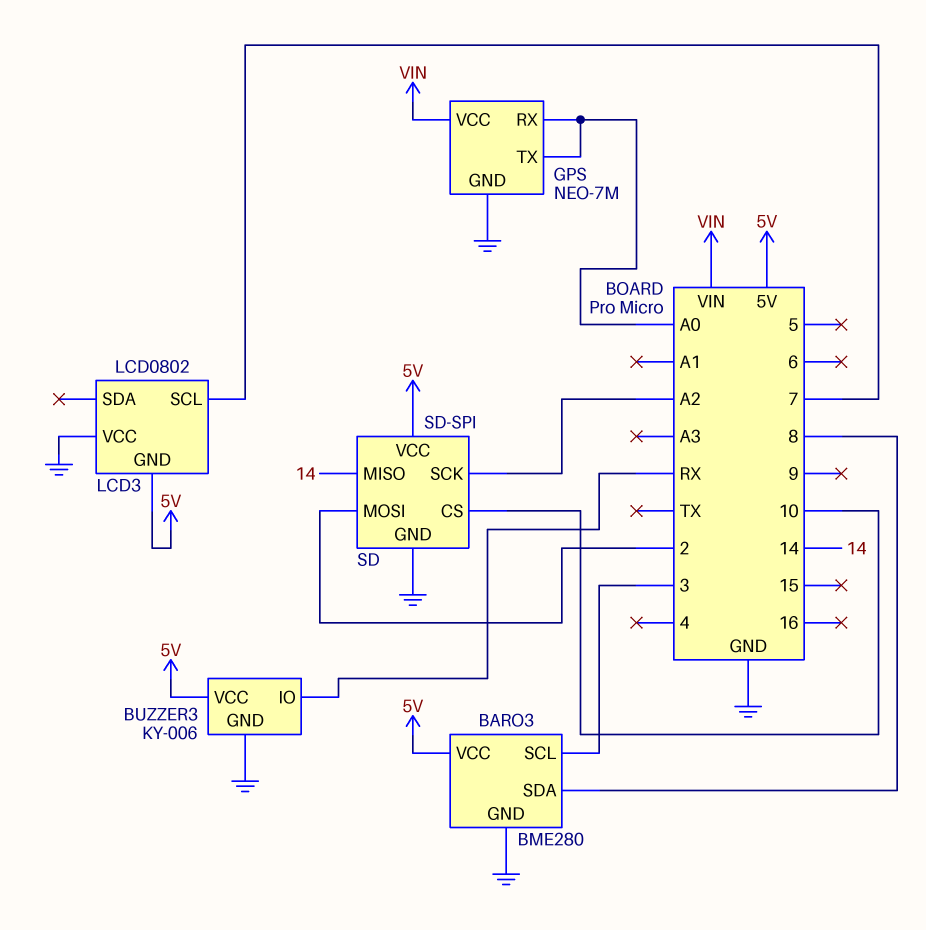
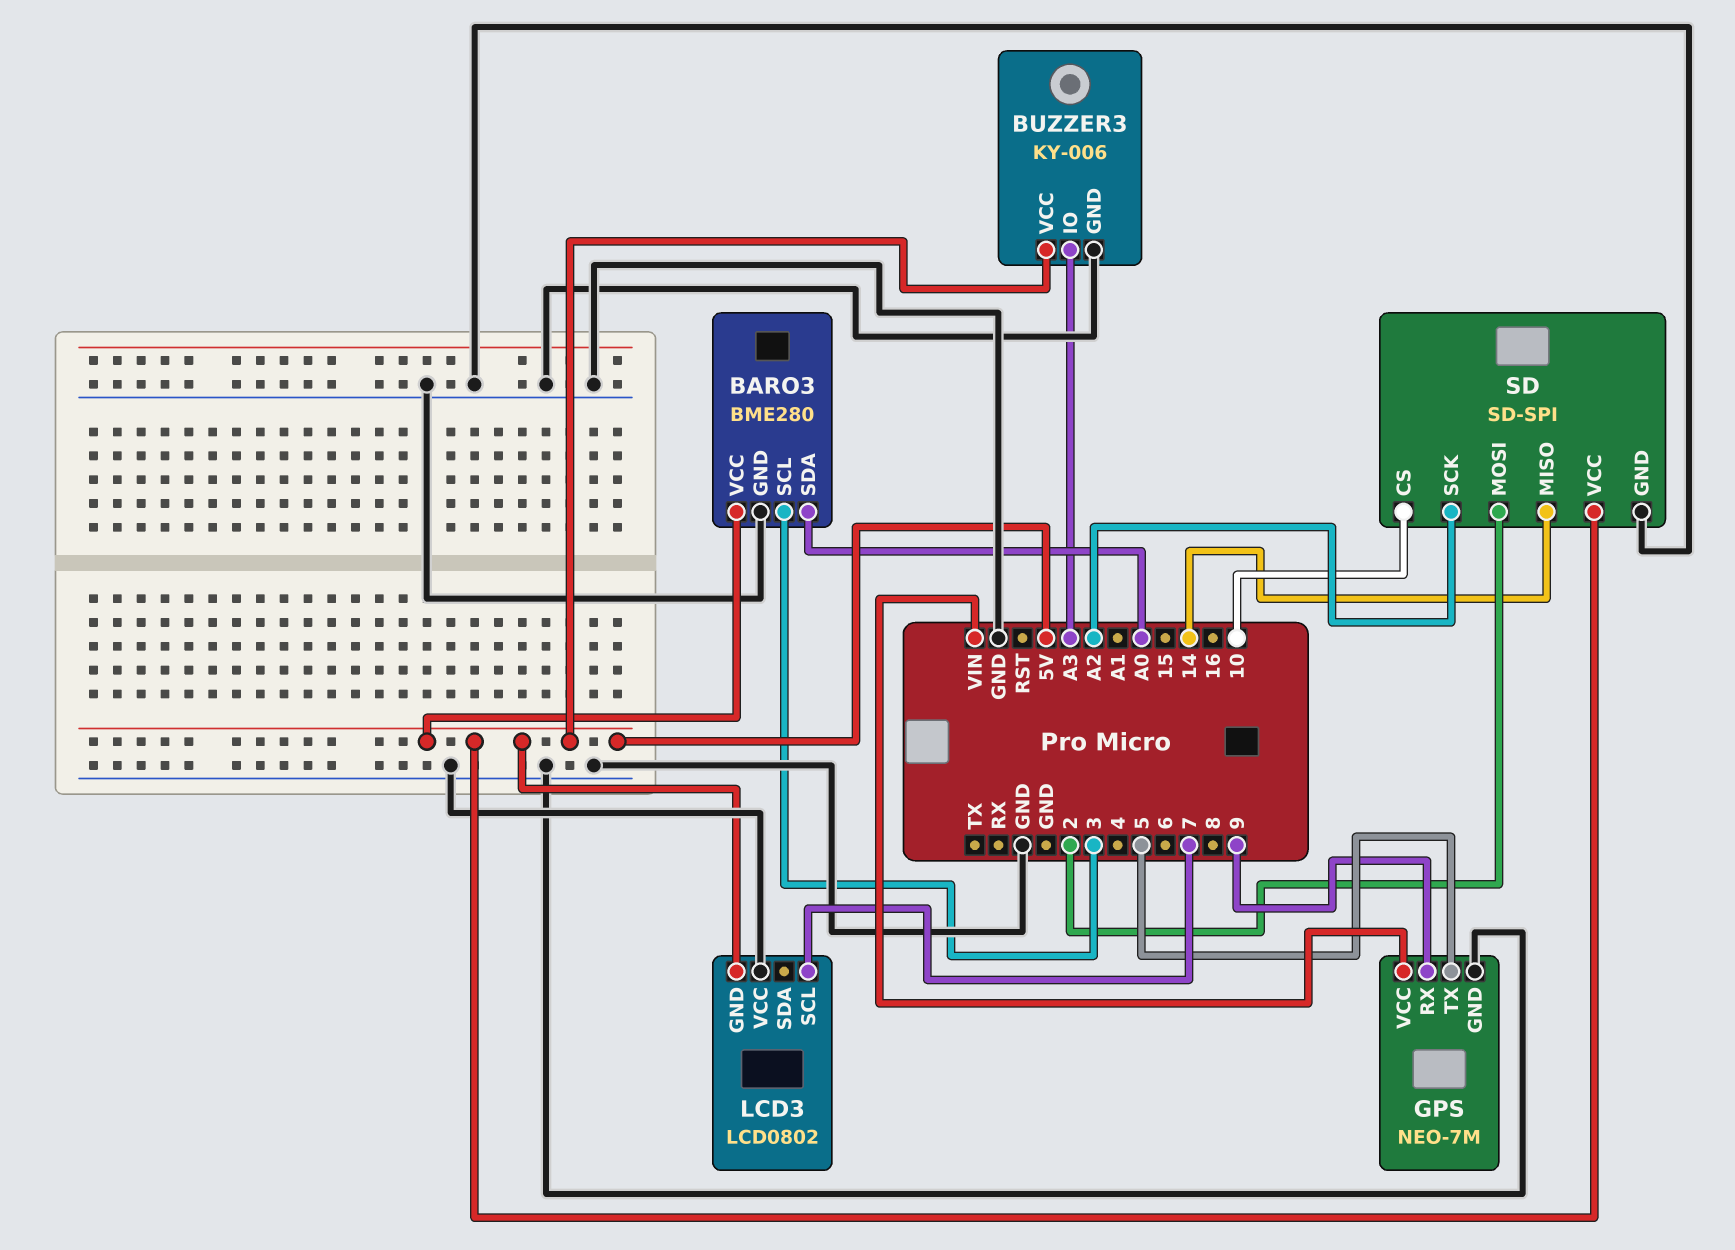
BARO3 pin SDA: 8 -> A0
BUZZER3 pin IO: RX -> A3
GPS pin RX: A0 -> 9
GPS pin TX: A0 -> 5

